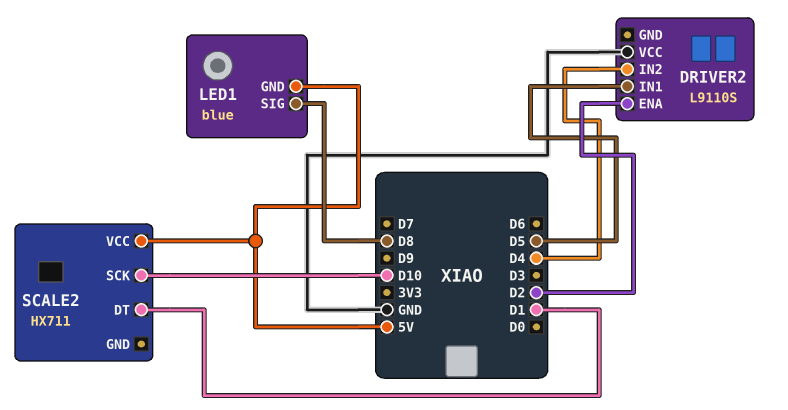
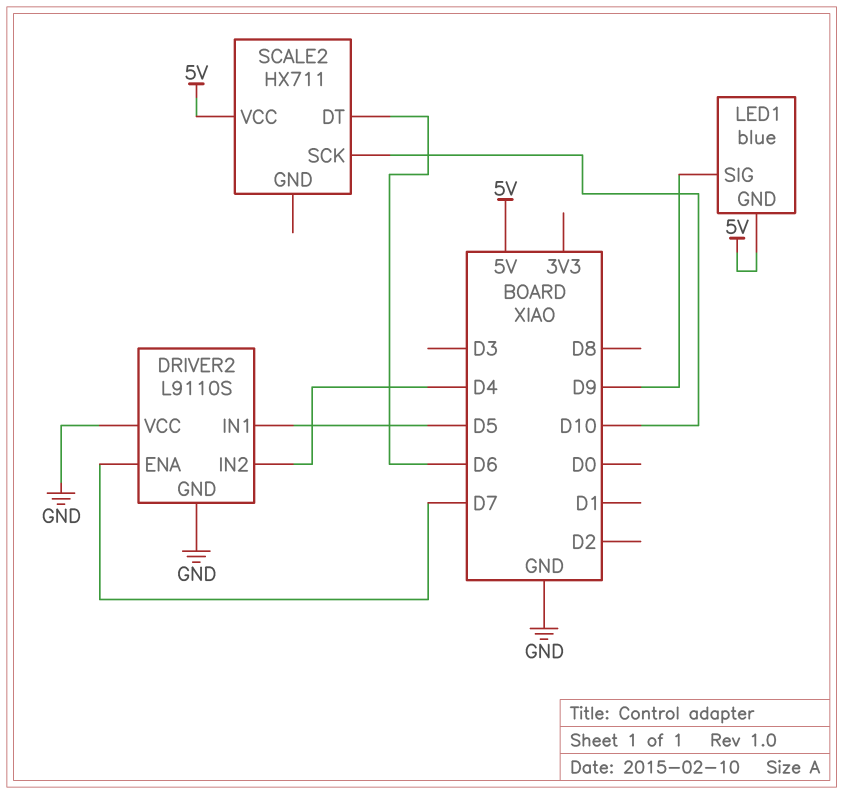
DRIVER2 pin ENA: D2 -> D7
DRIVER2 pin GND: none -> GND
LED1 pin SIG: D8 -> D9
SCALE2 pin DT: D1 -> D6

